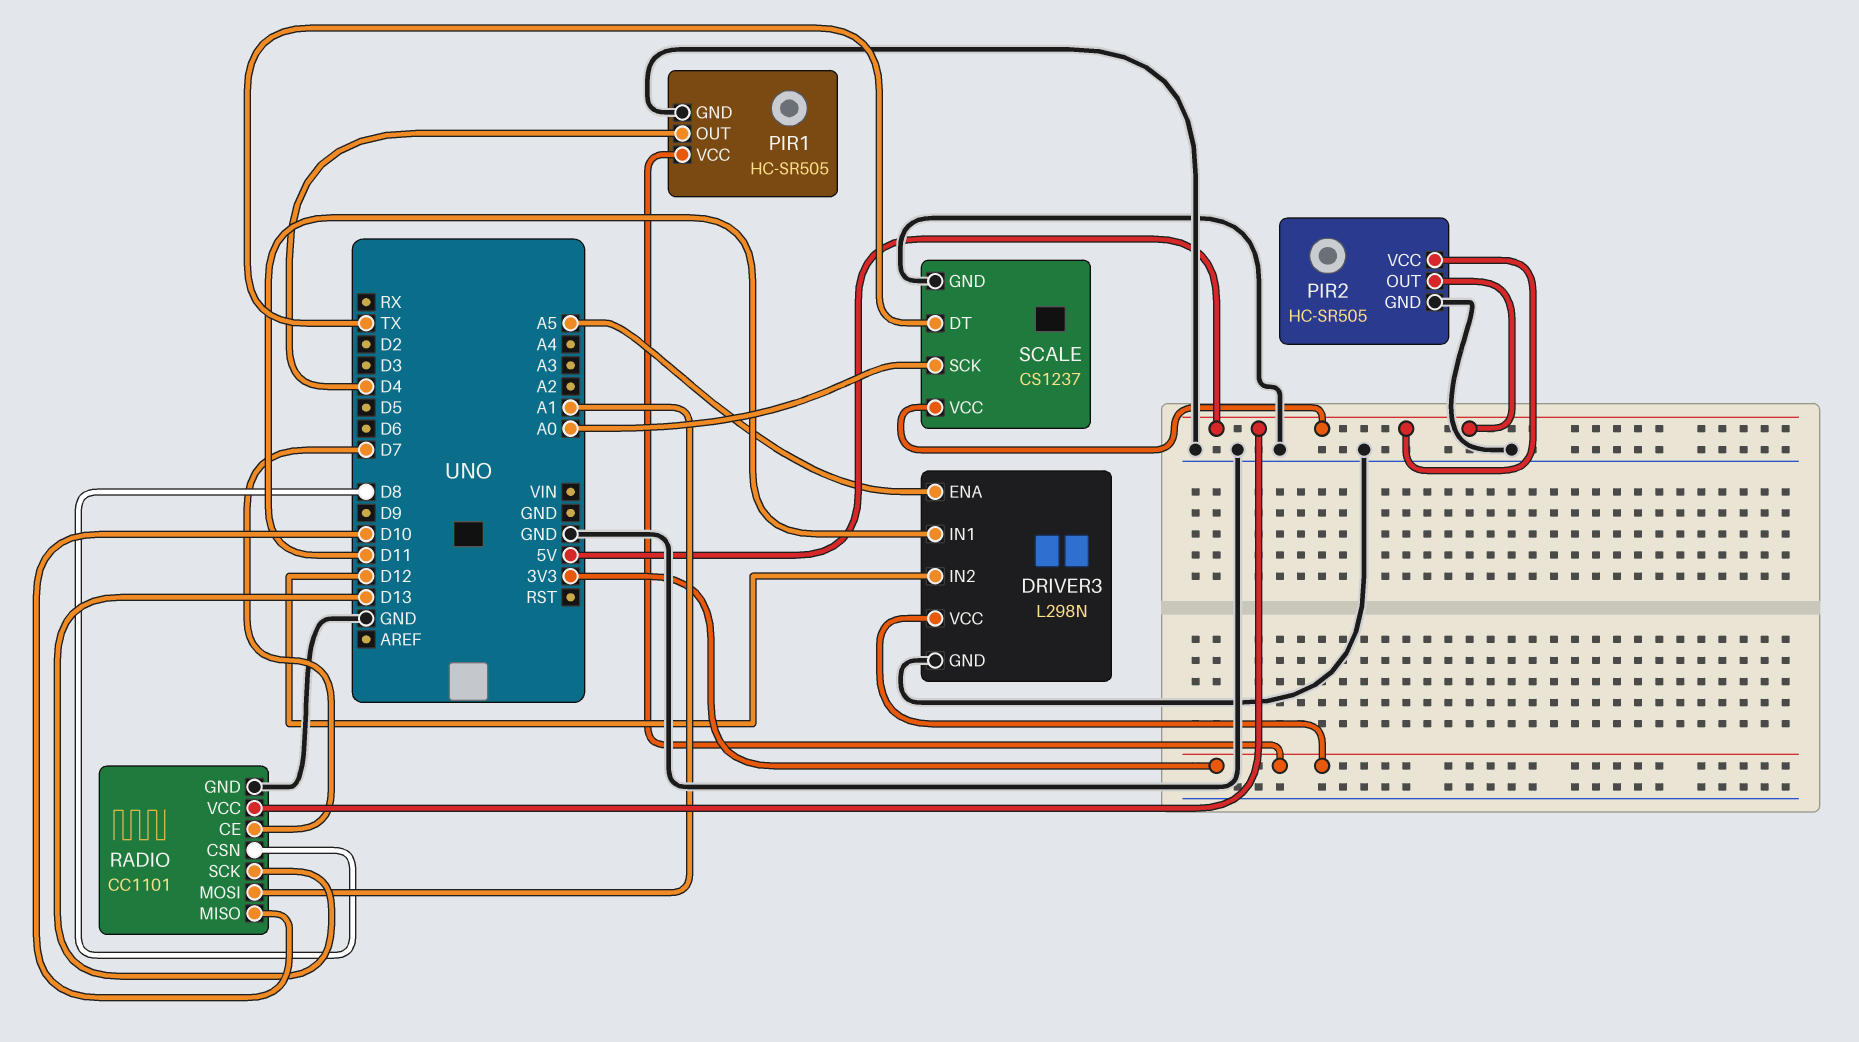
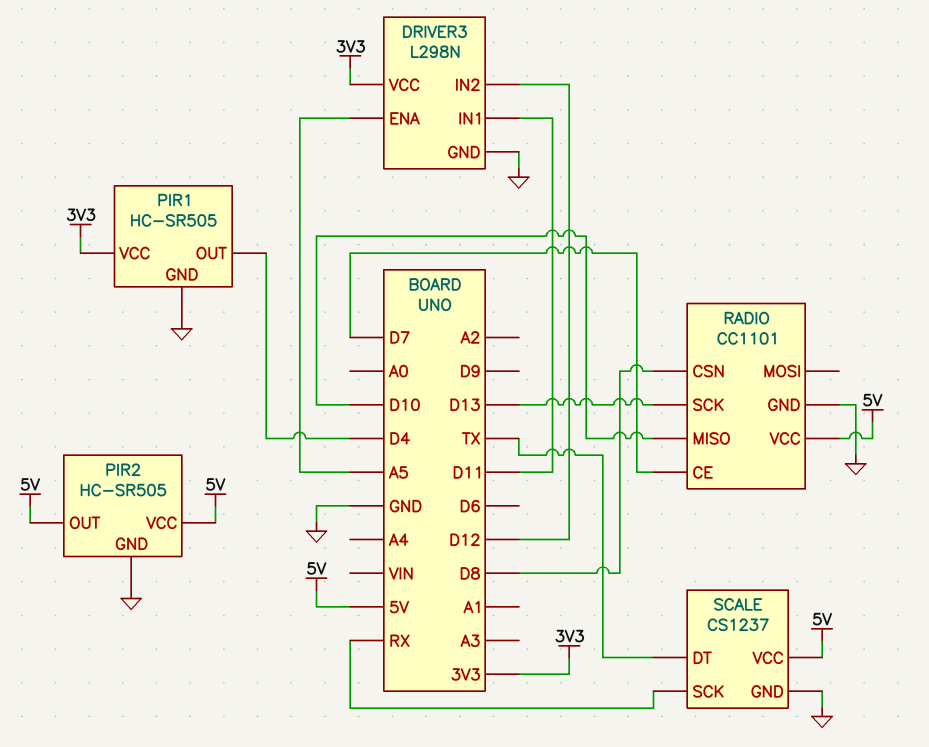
RADIO pin MOSI: A1 -> none
SCALE pin SCK: A0 -> RX

